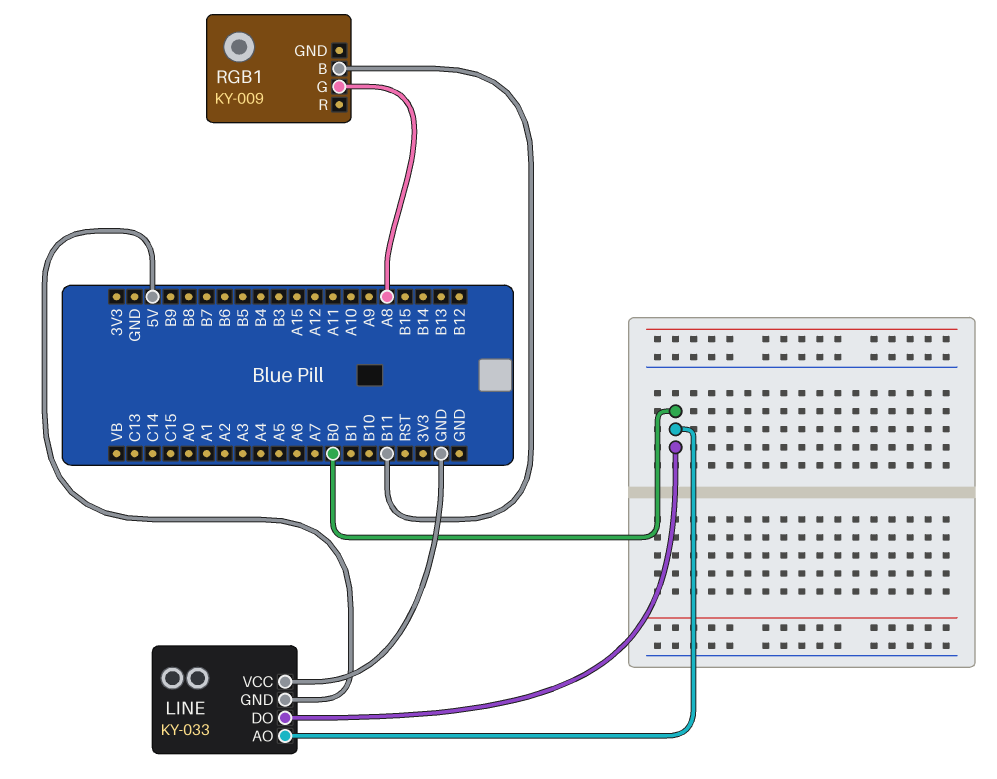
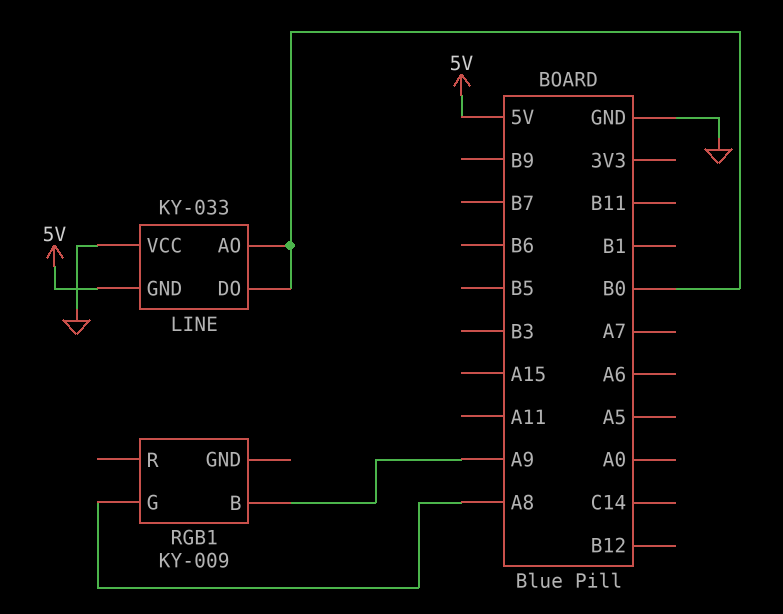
RGB1 pin B: B11 -> A9

